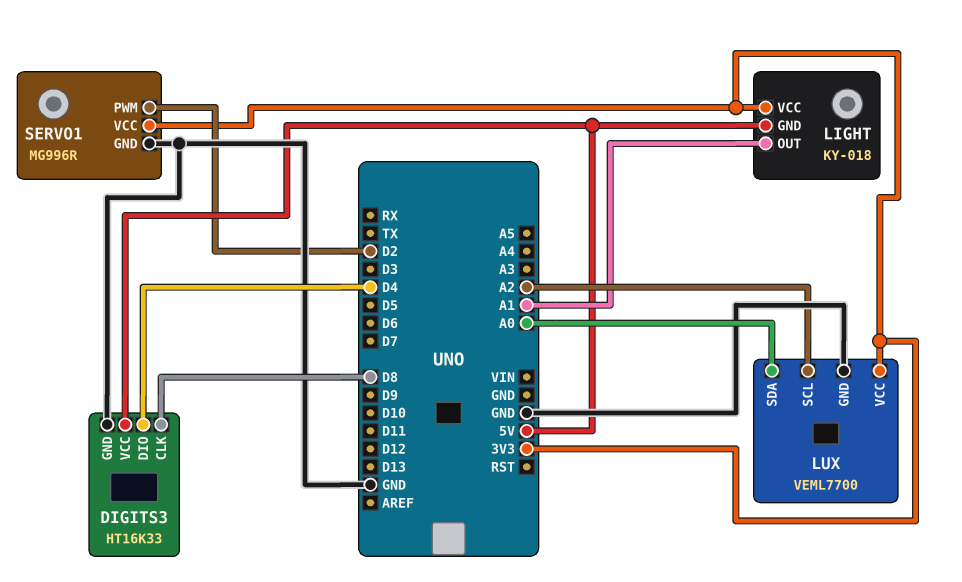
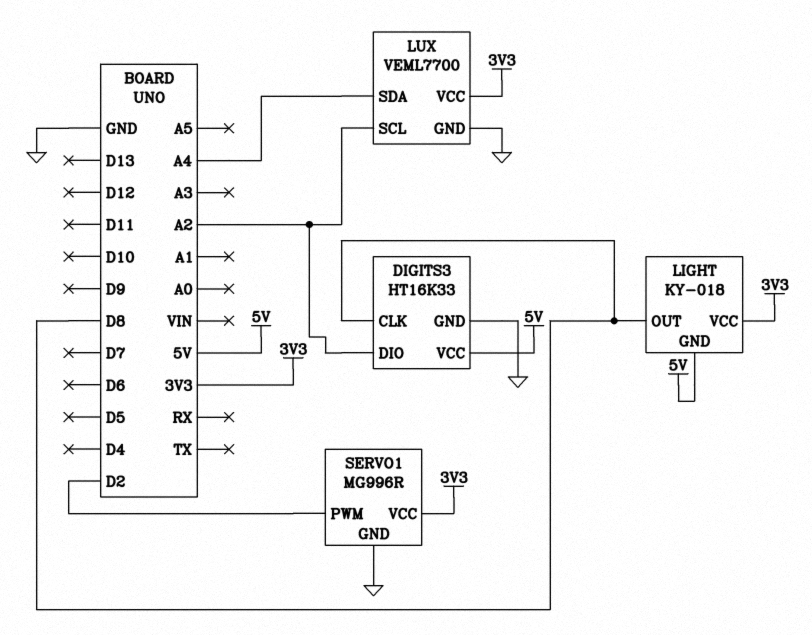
DIGITS3 pin DIO: D4 -> A2
LIGHT pin OUT: A1 -> D8
LUX pin SDA: A0 -> A4

